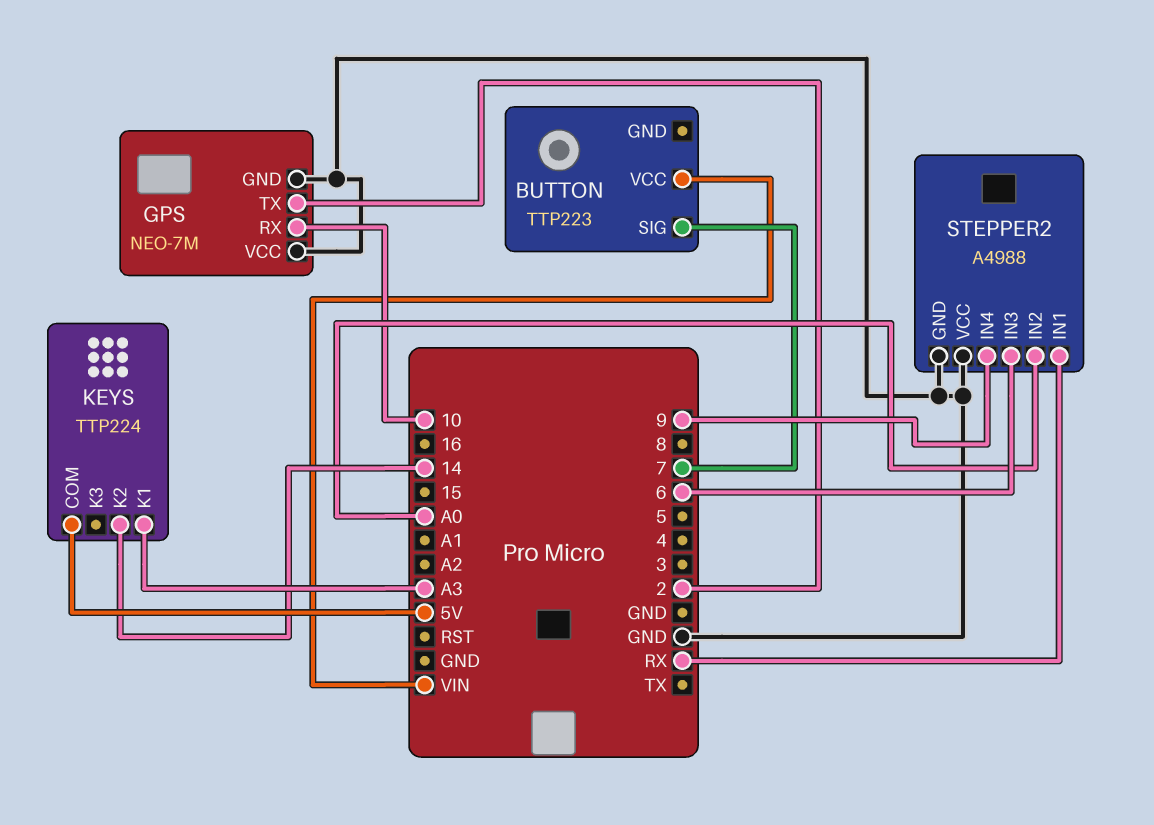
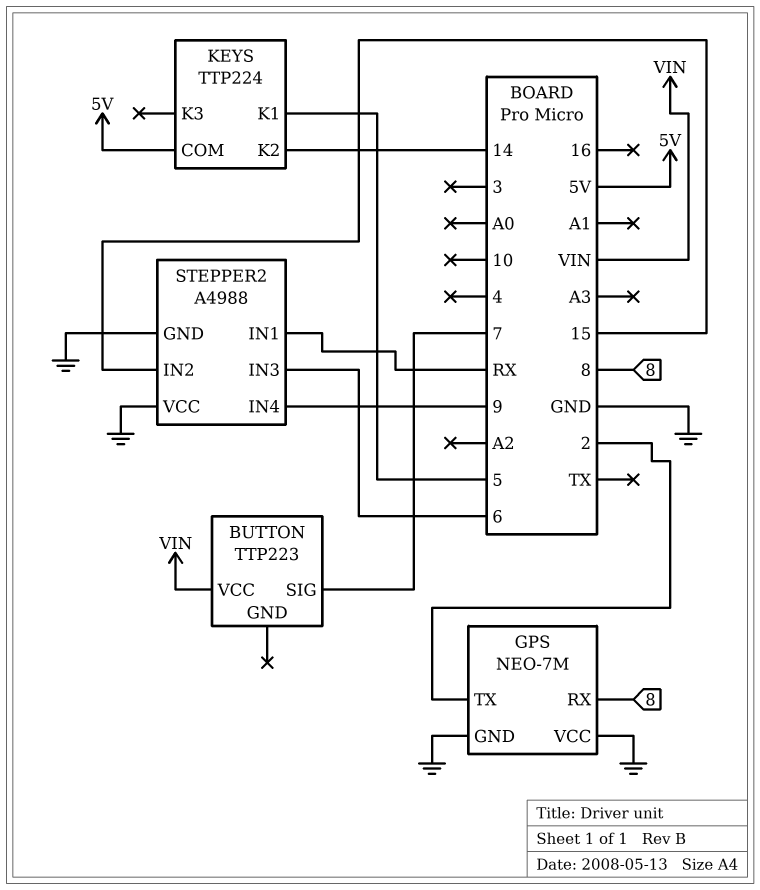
GPS pin RX: 10 -> 8
KEYS pin K1: A3 -> 5
STEPPER2 pin IN2: A0 -> 15

